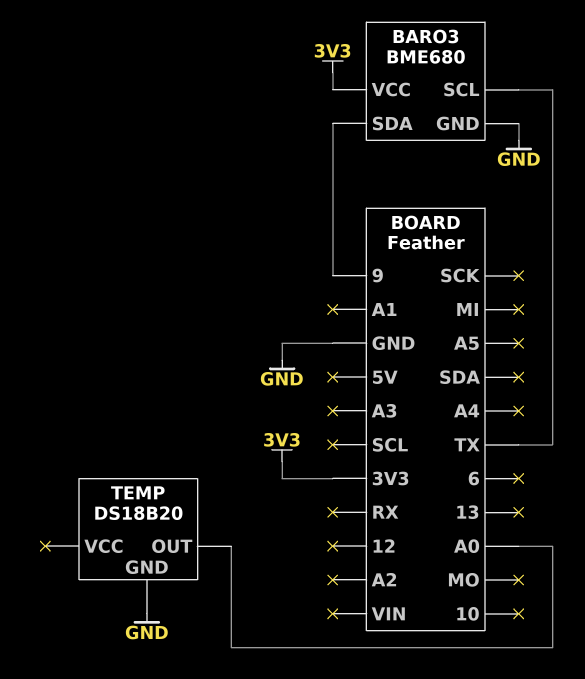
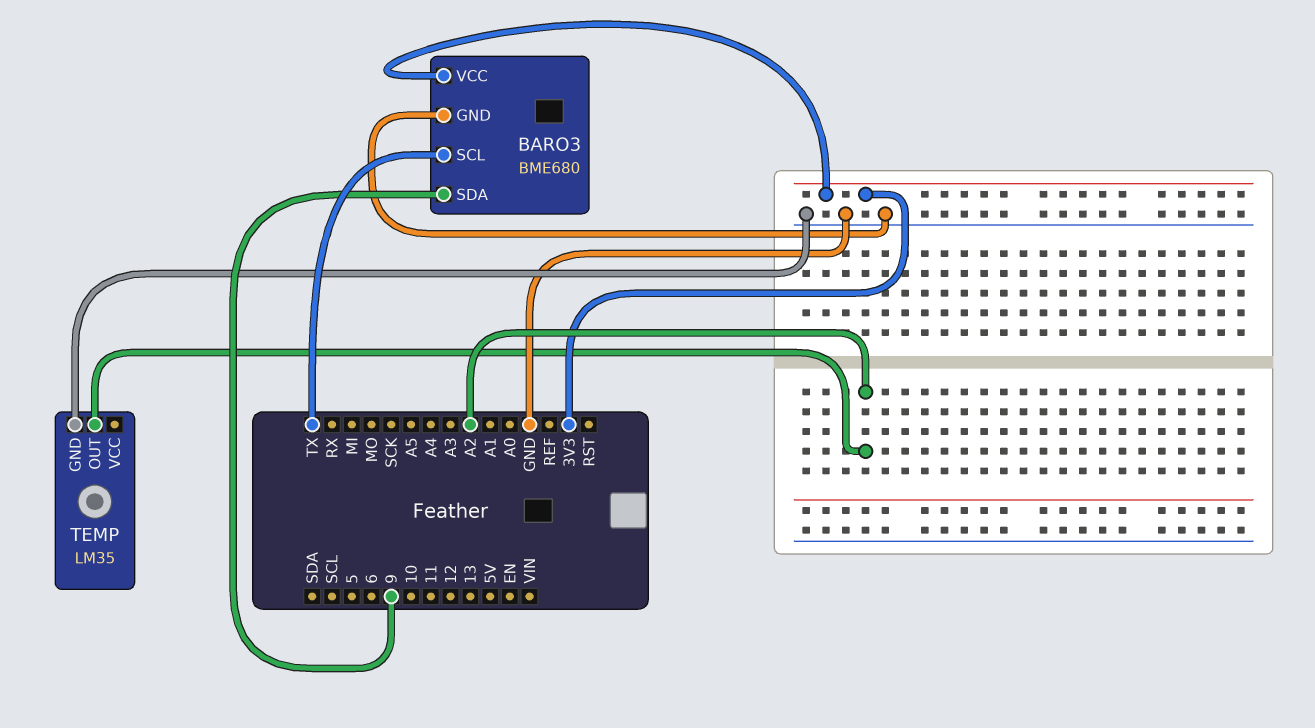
TEMP: DS18B20 -> LM35
TEMP pin OUT: A0 -> A2

